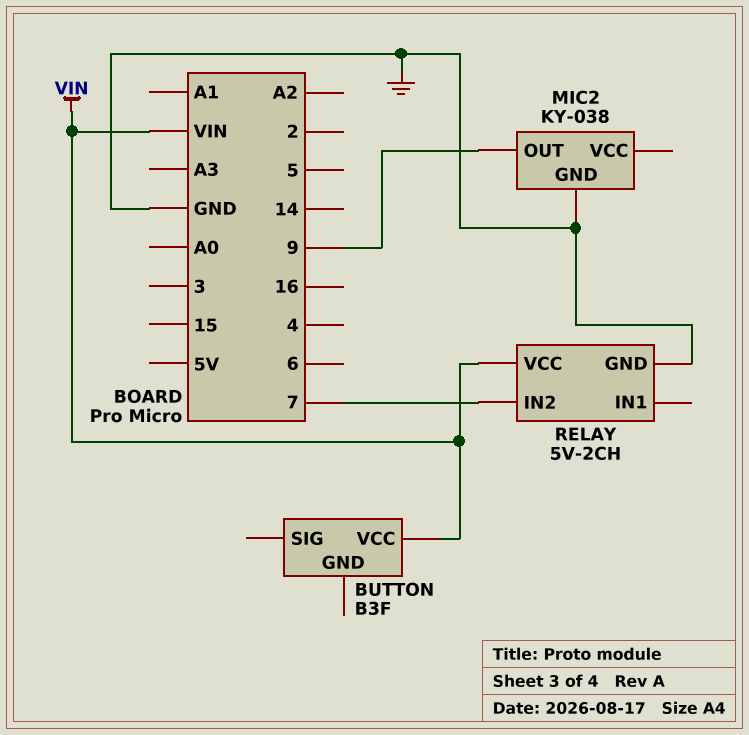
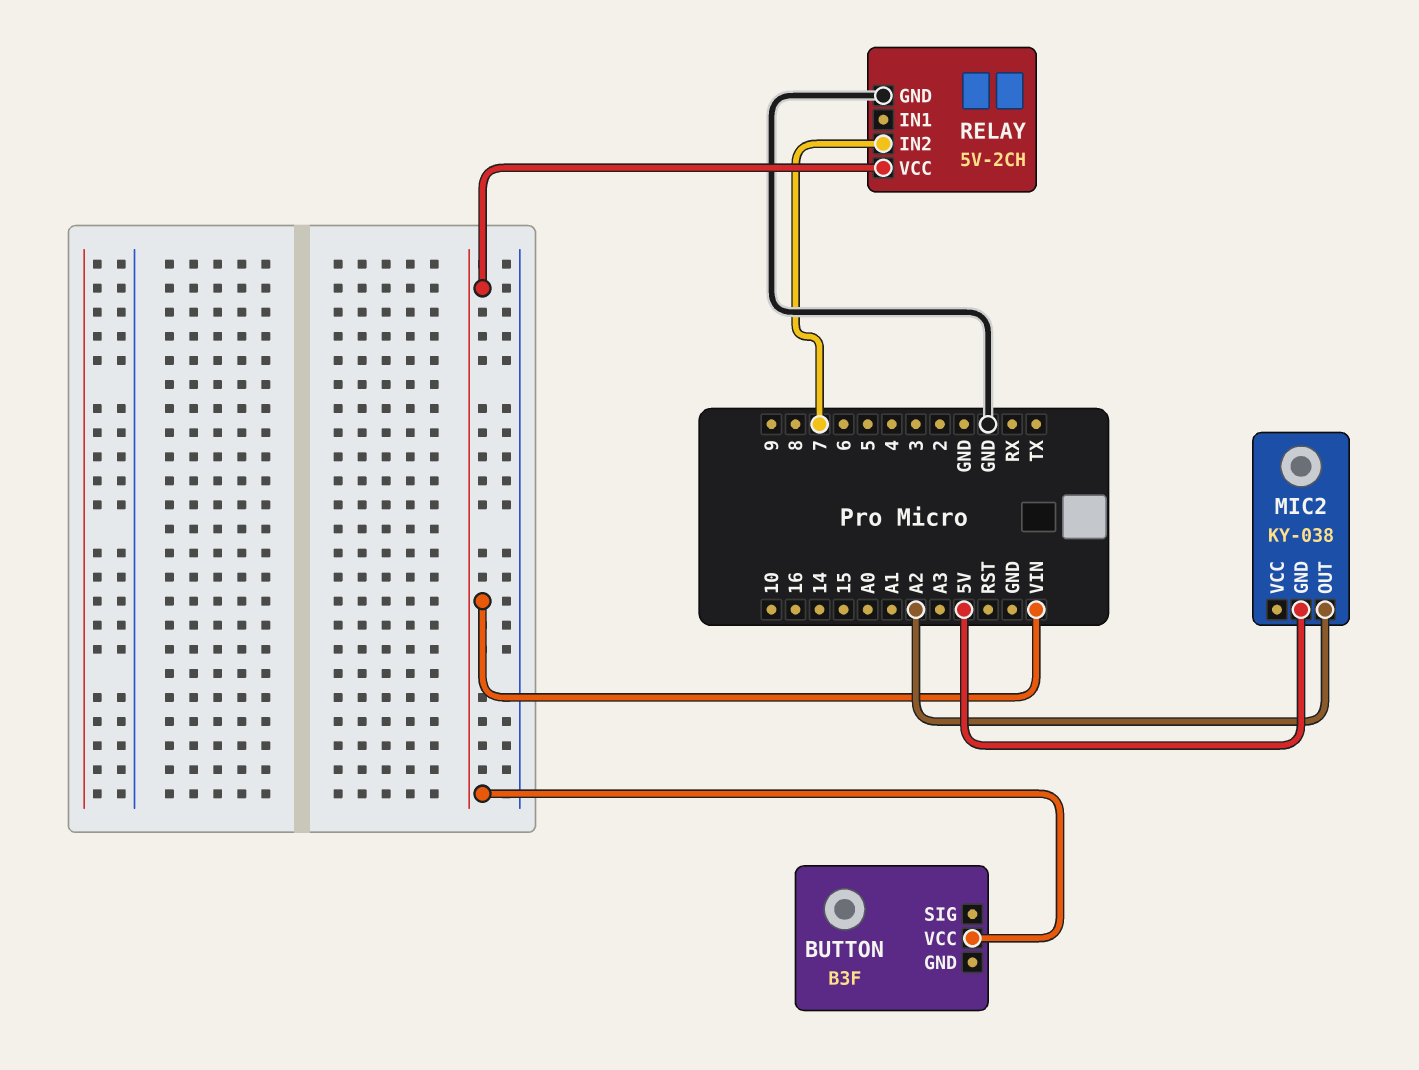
MIC2 pin GND: GND -> 5V
MIC2 pin OUT: 9 -> A2

